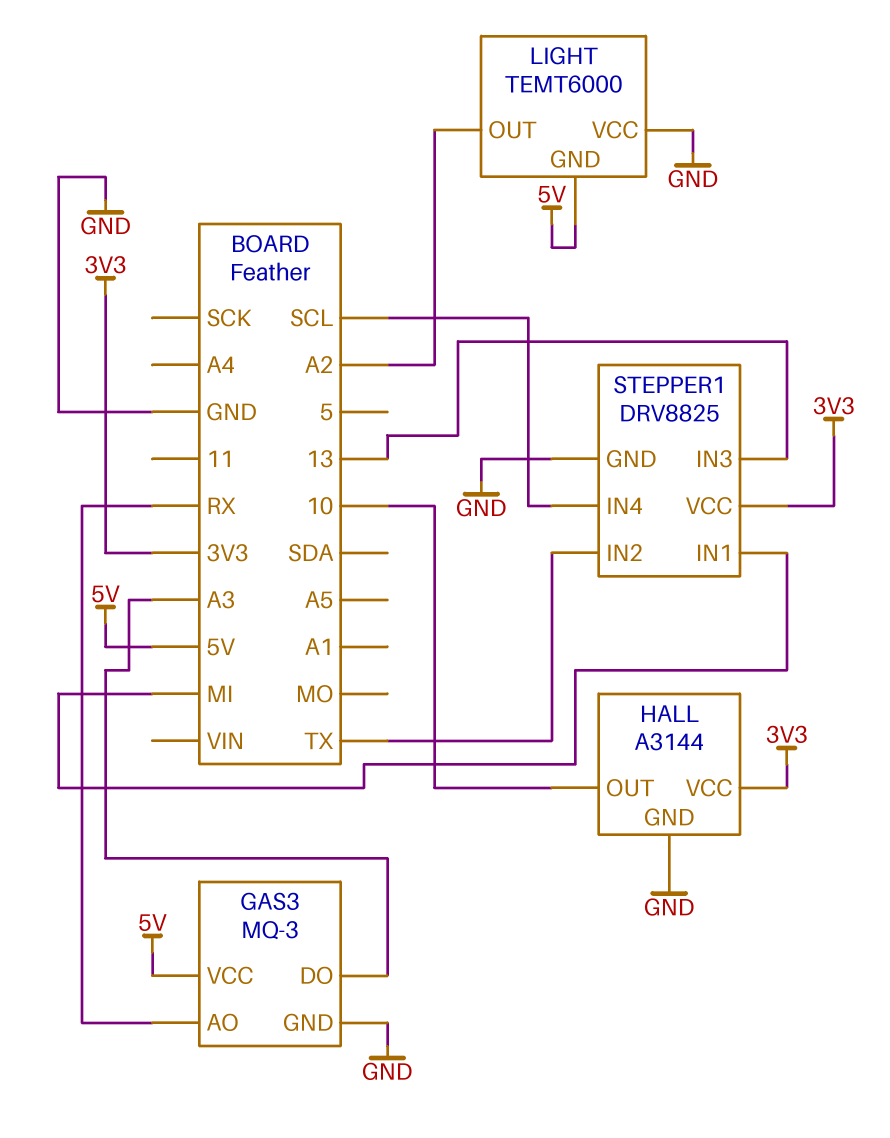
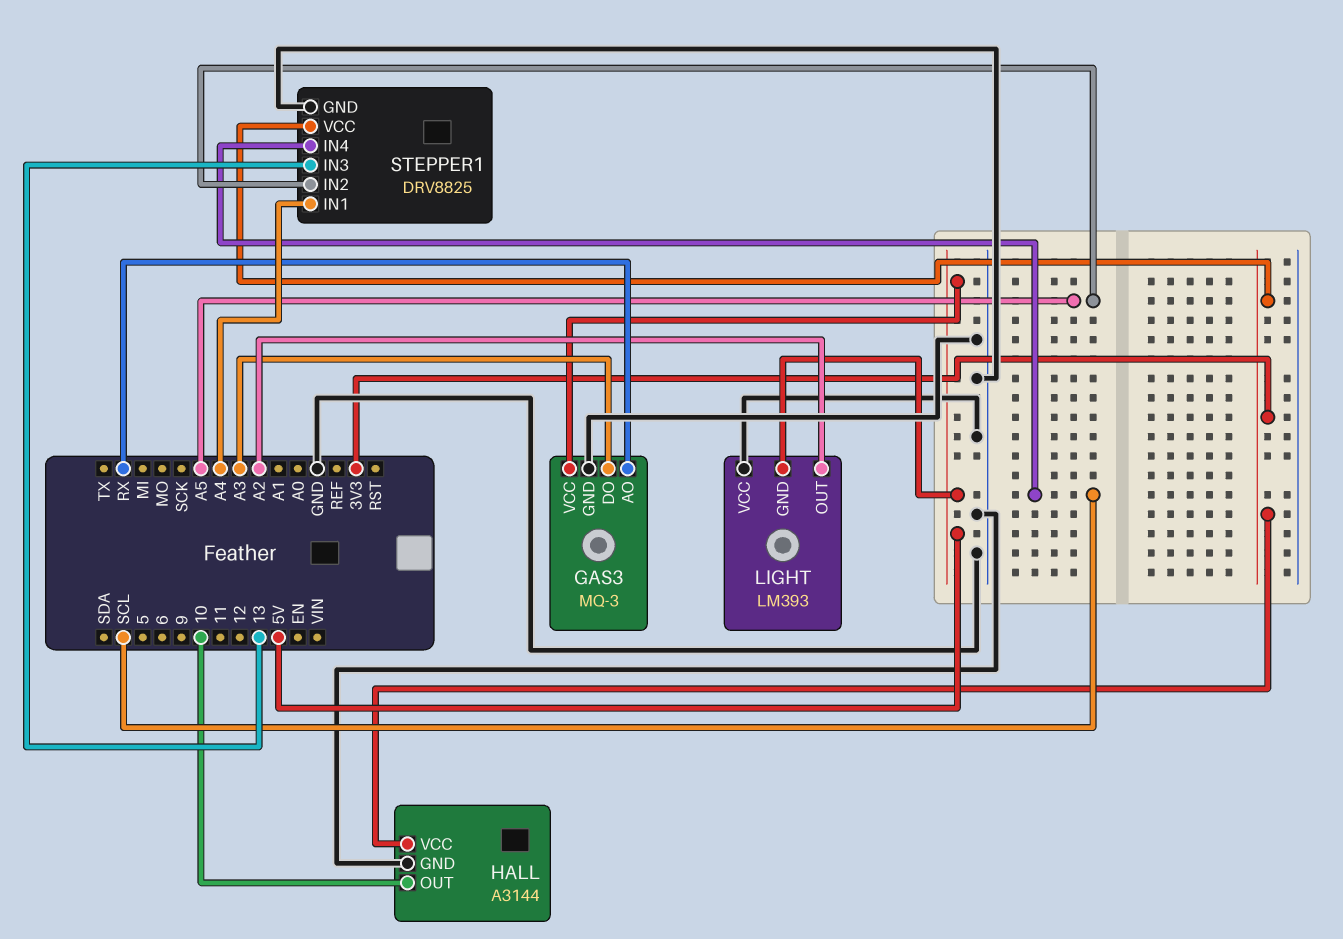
LIGHT: TEMT6000 -> LM393
STEPPER1 pin IN1: MI -> A4
STEPPER1 pin IN2: TX -> A5

